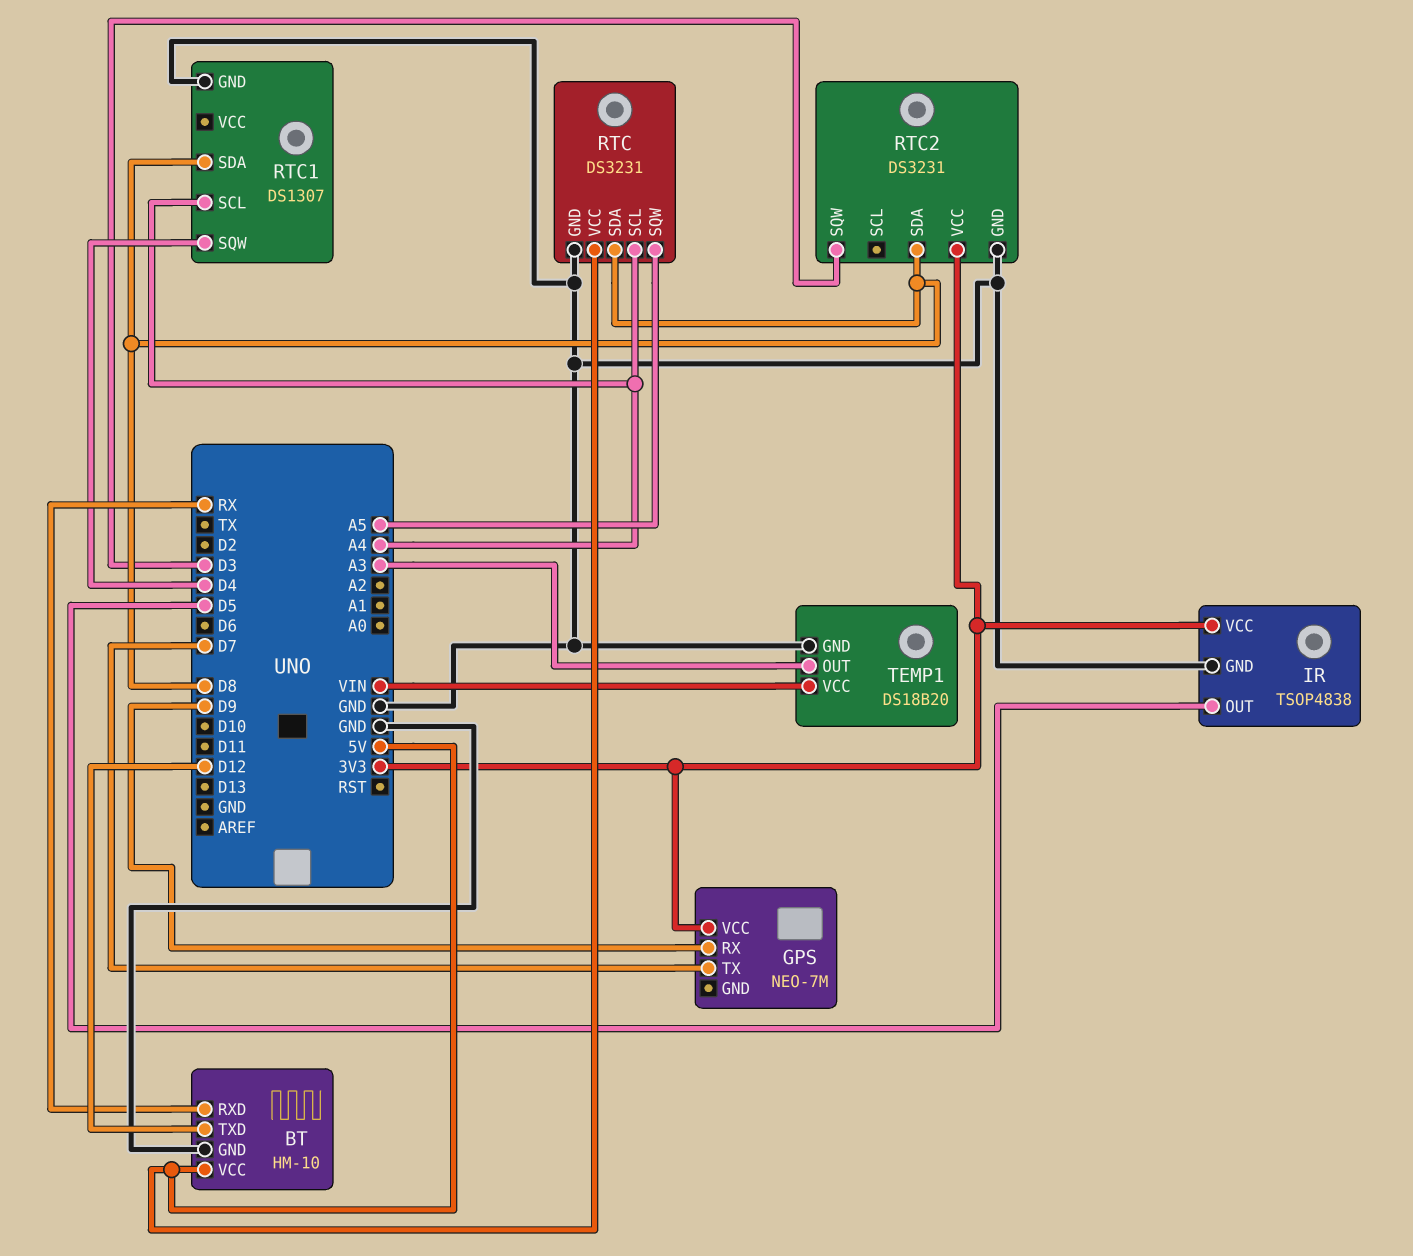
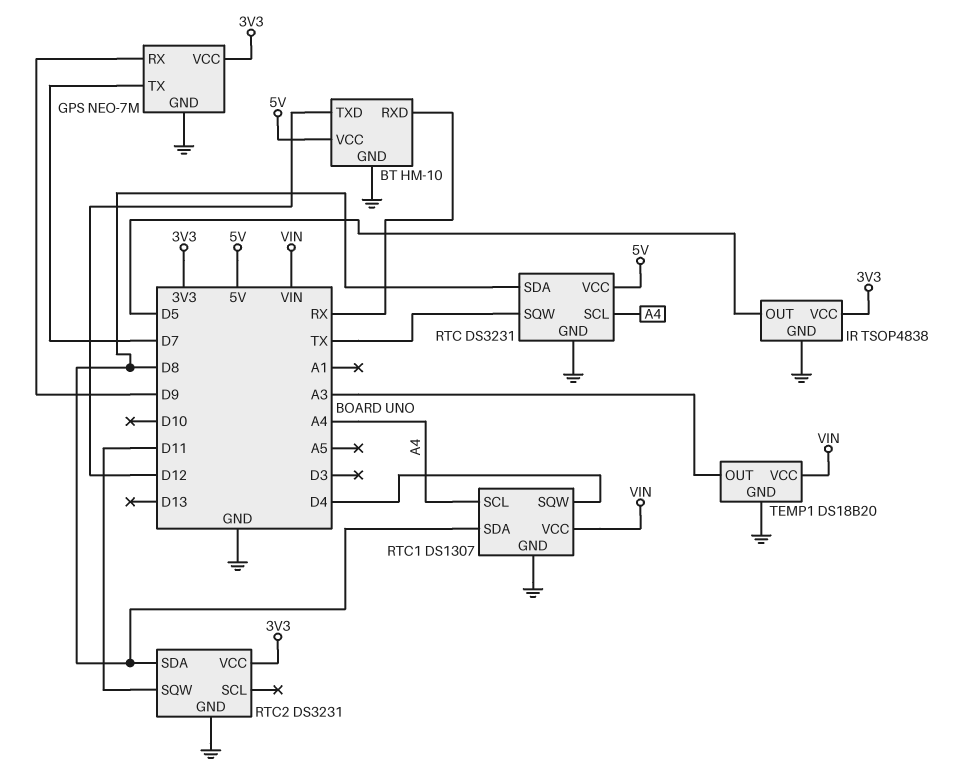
GPS pin GND: none -> GND
RTC pin SQW: A5 -> TX
RTC1 pin VCC: none -> VIN
RTC2 pin SQW: D3 -> D11

